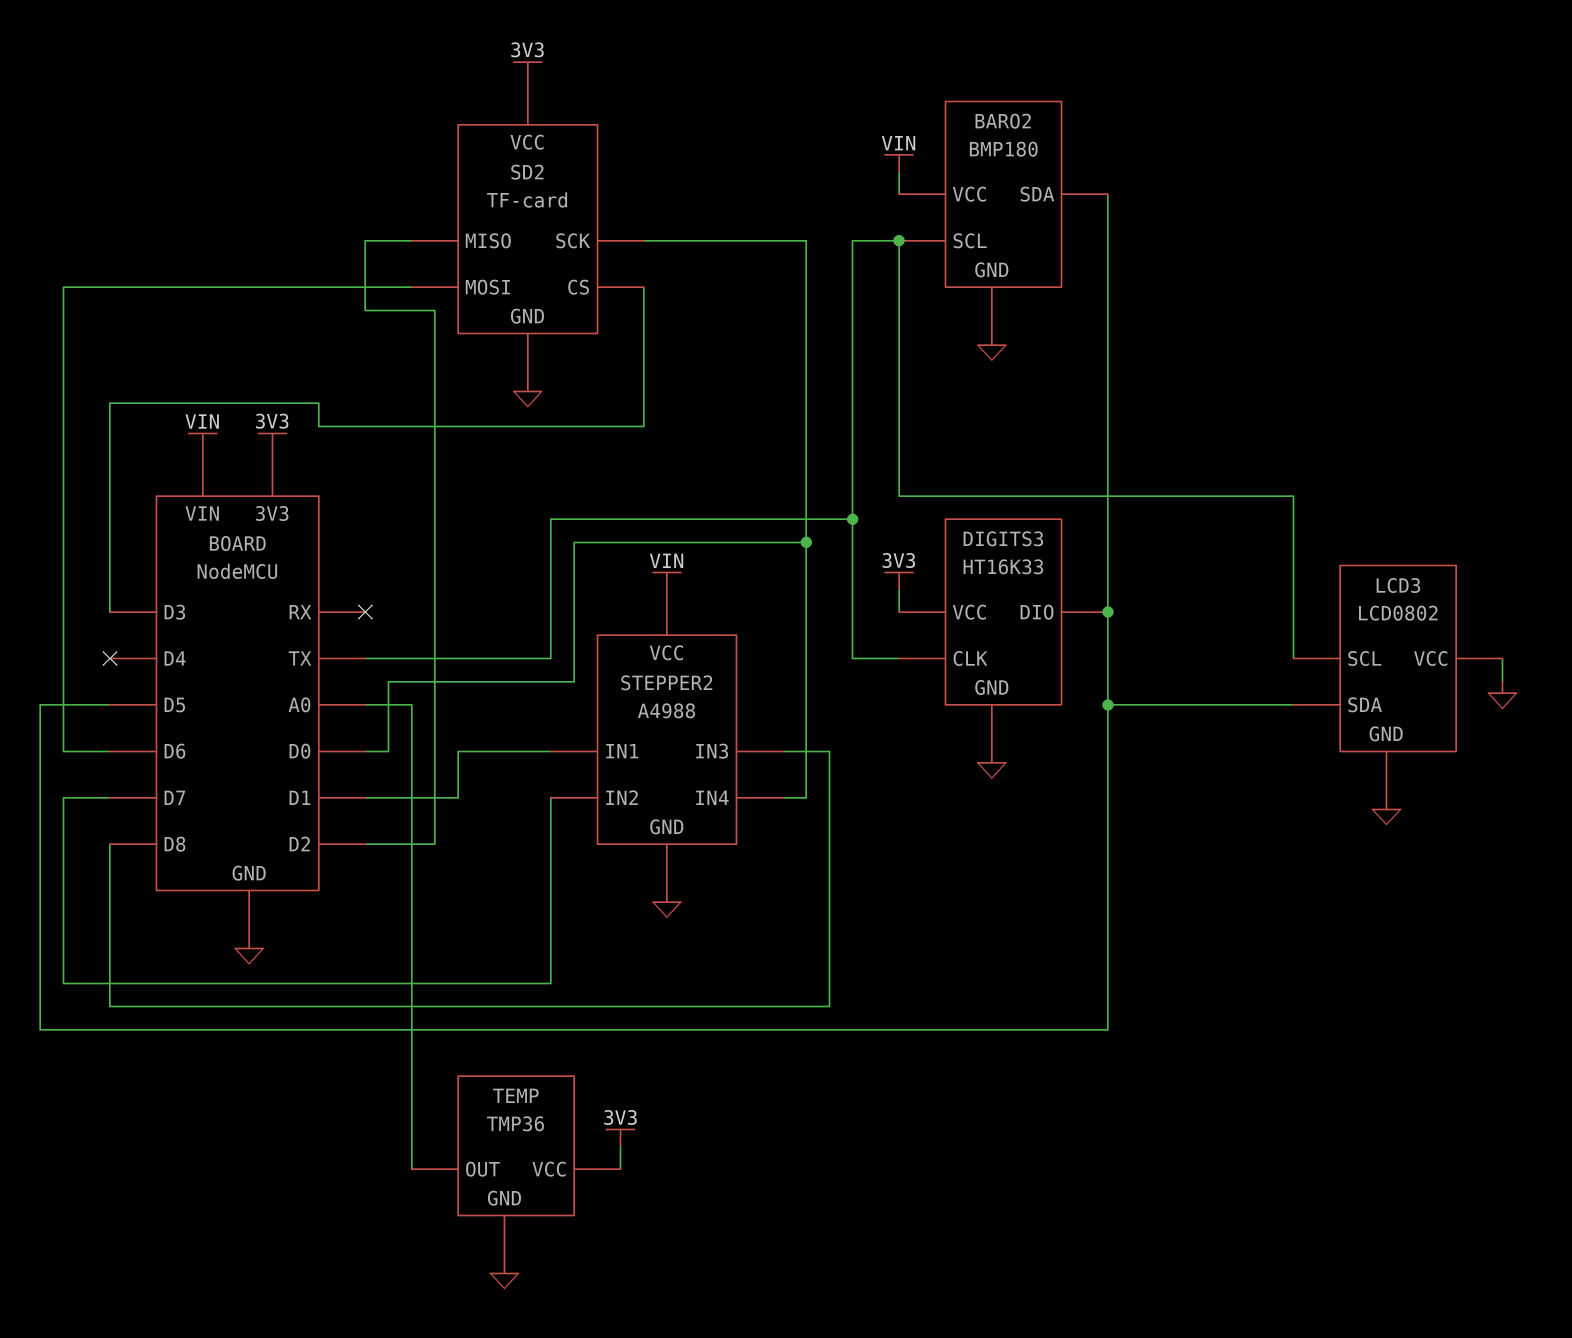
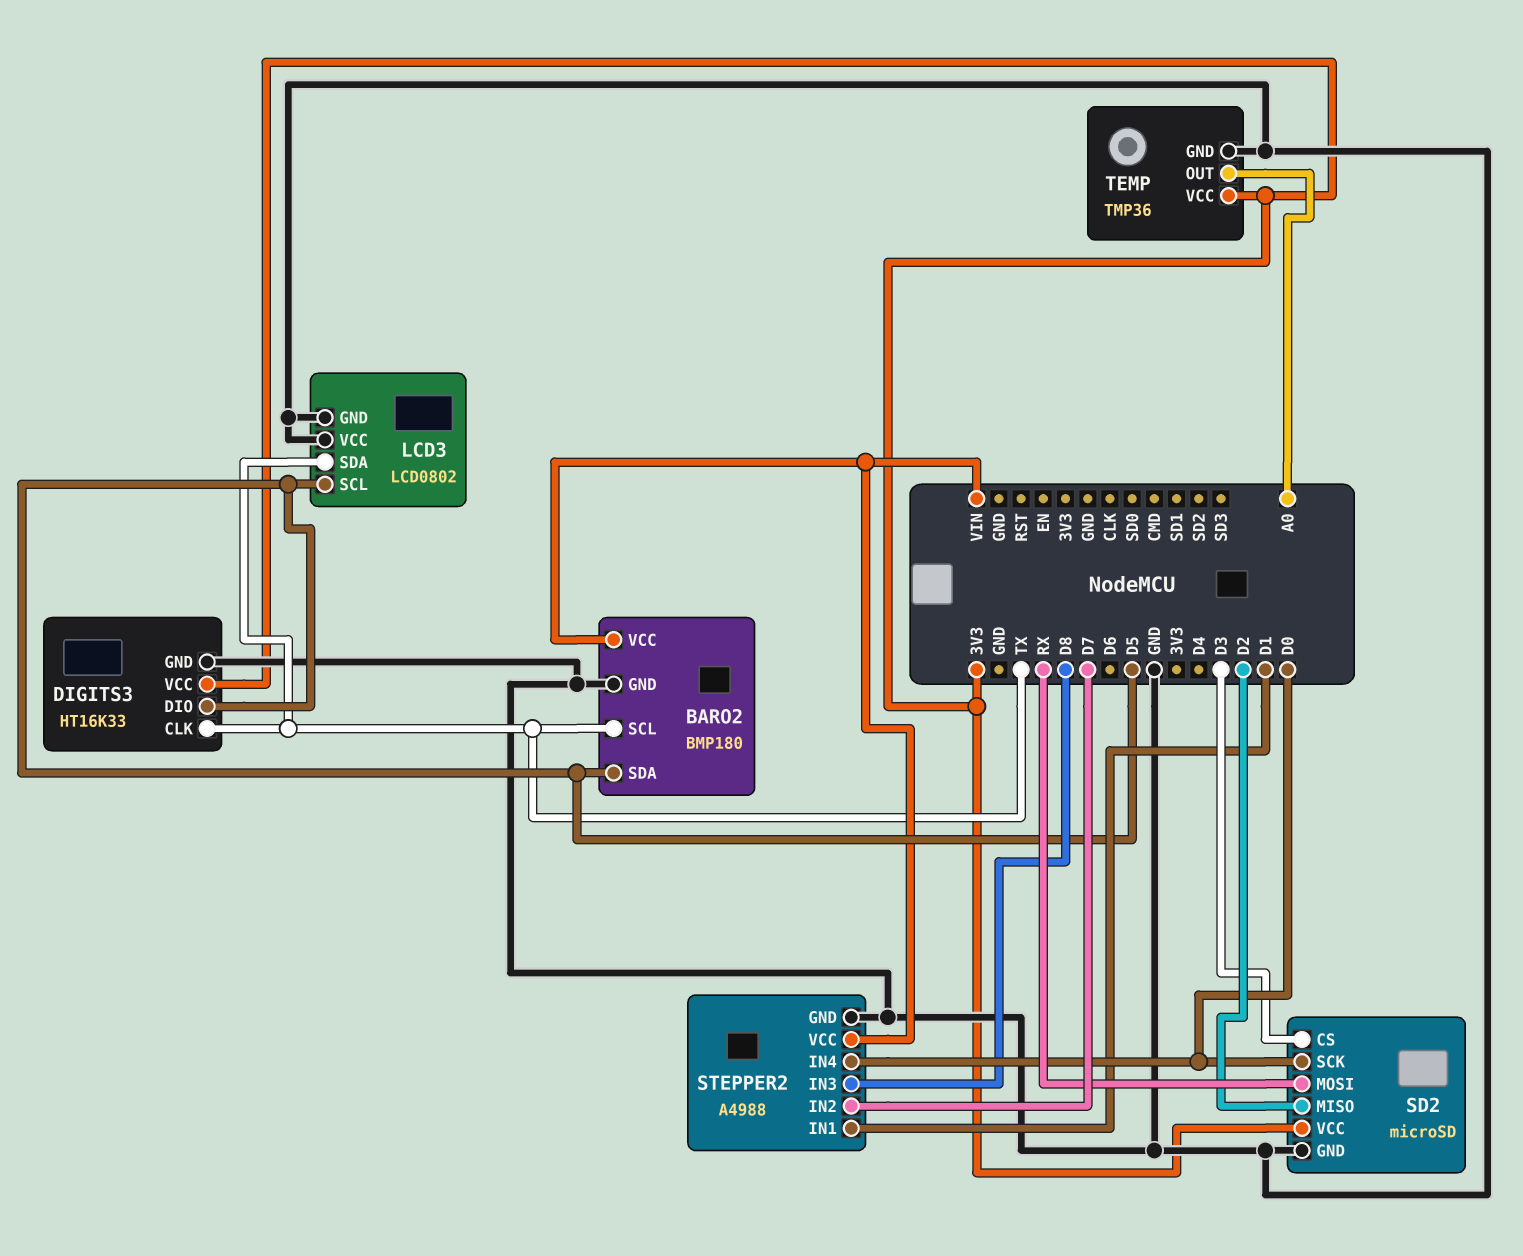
LCD3 pin SCL: TX -> D5
LCD3 pin SDA: D5 -> TX
SD2: TF-card -> microSD
SD2 pin MOSI: D6 -> RX

